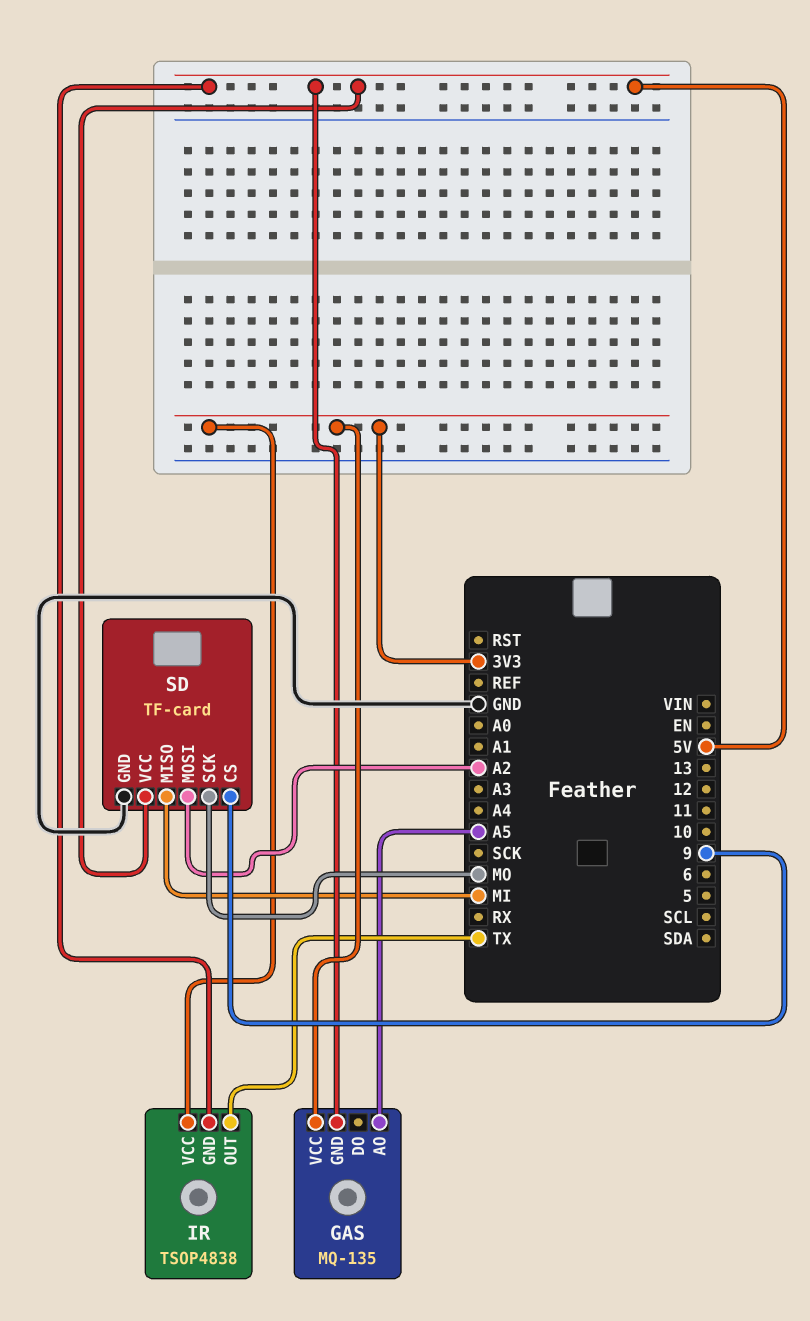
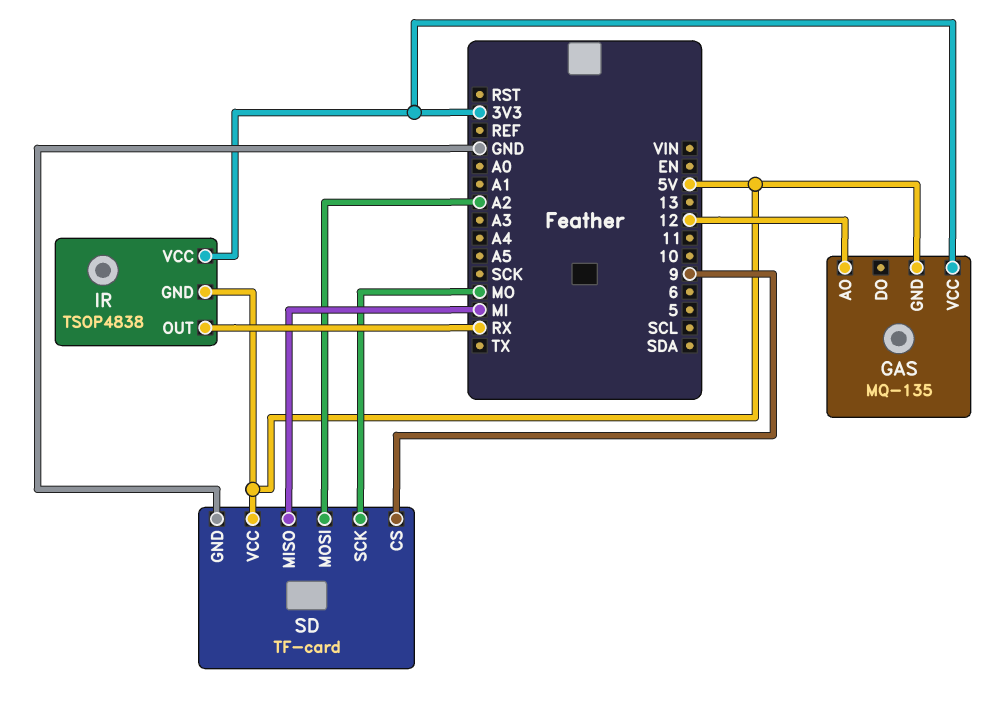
GAS pin AO: A5 -> 12
IR pin OUT: TX -> RX

